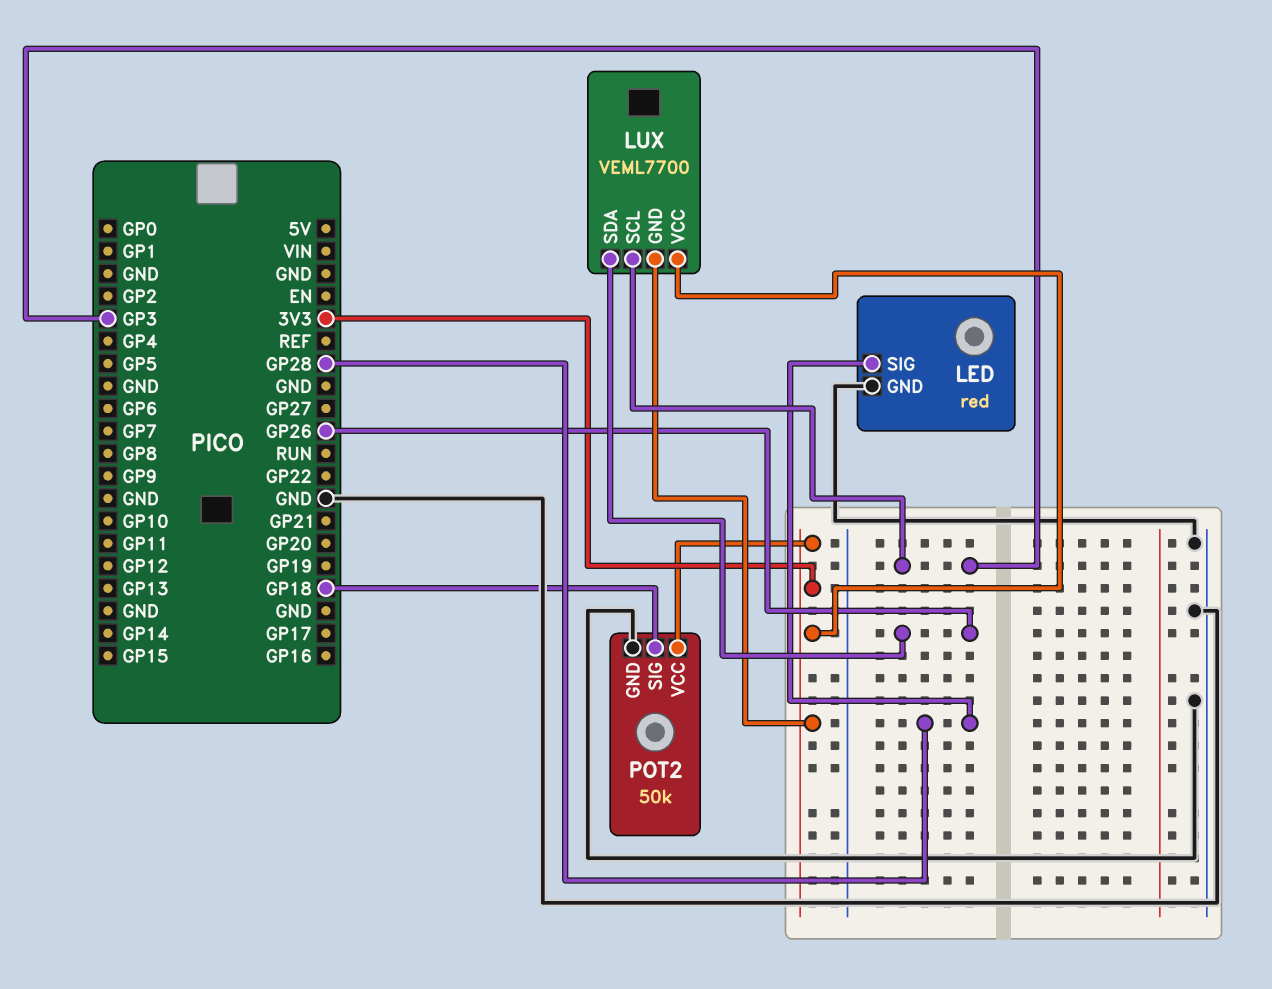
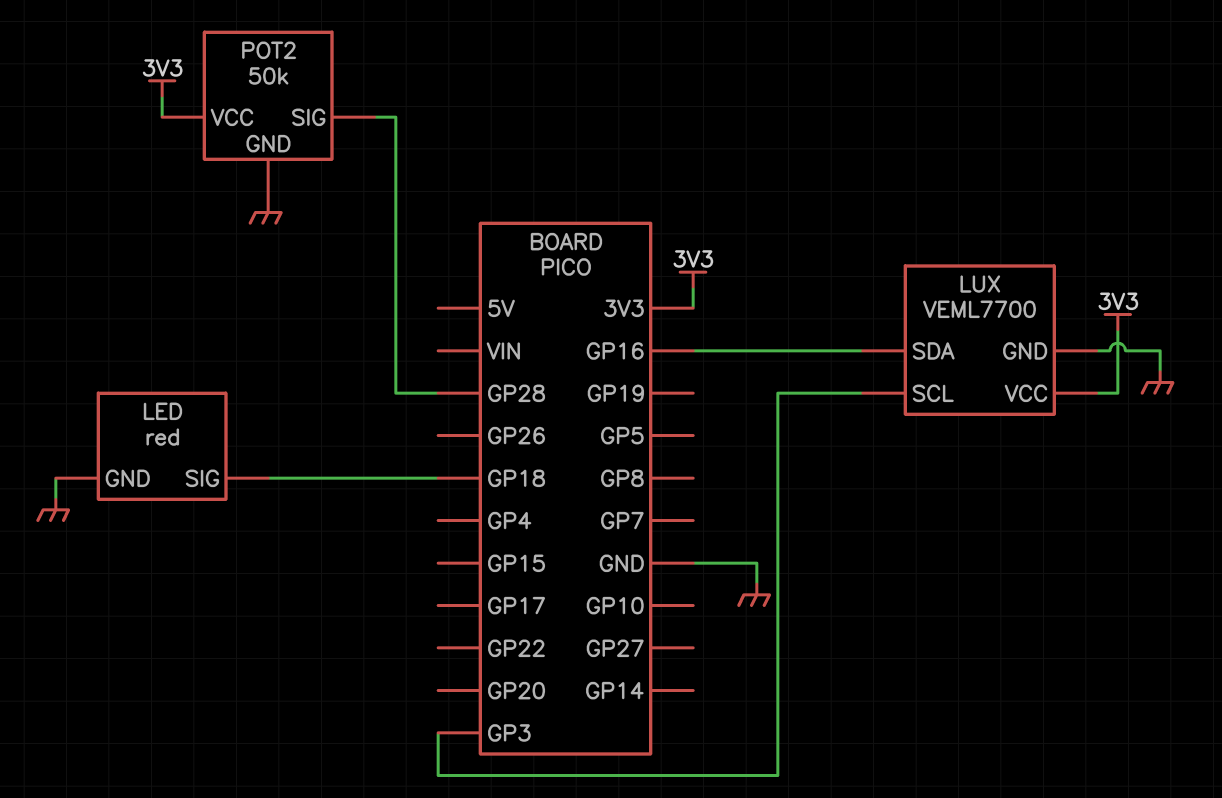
LED pin SIG: GP28 -> GP18
LUX pin GND: 3V3 -> GND
LUX pin SDA: GP26 -> GP16
POT2 pin SIG: GP18 -> GP28

